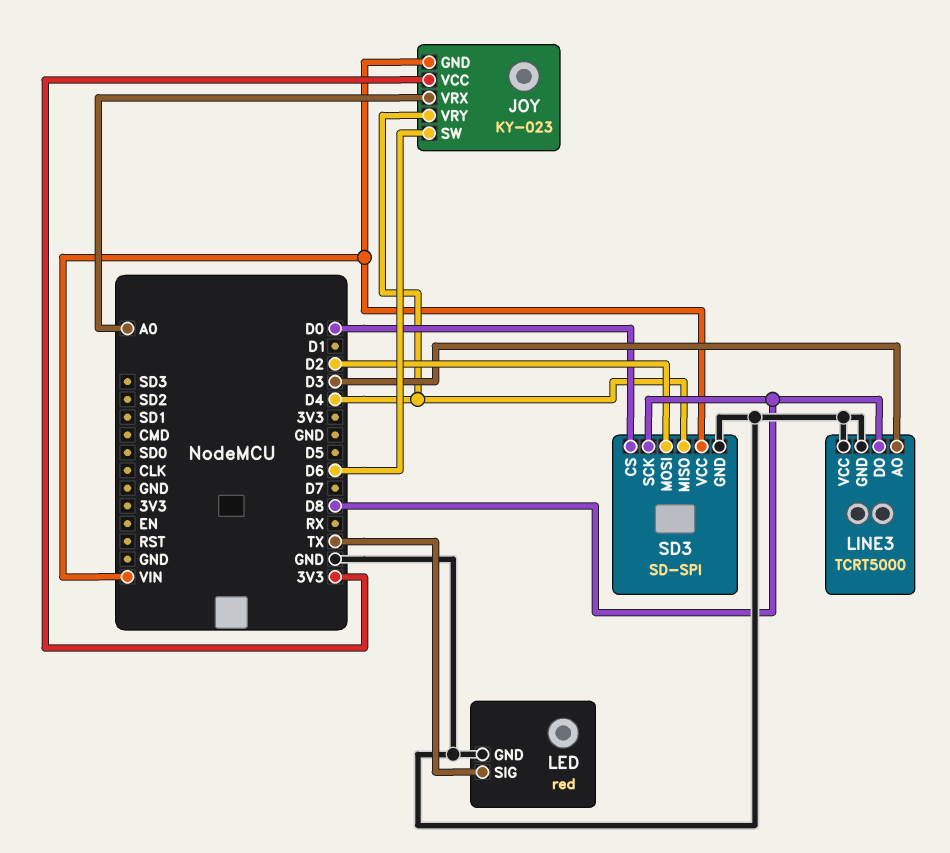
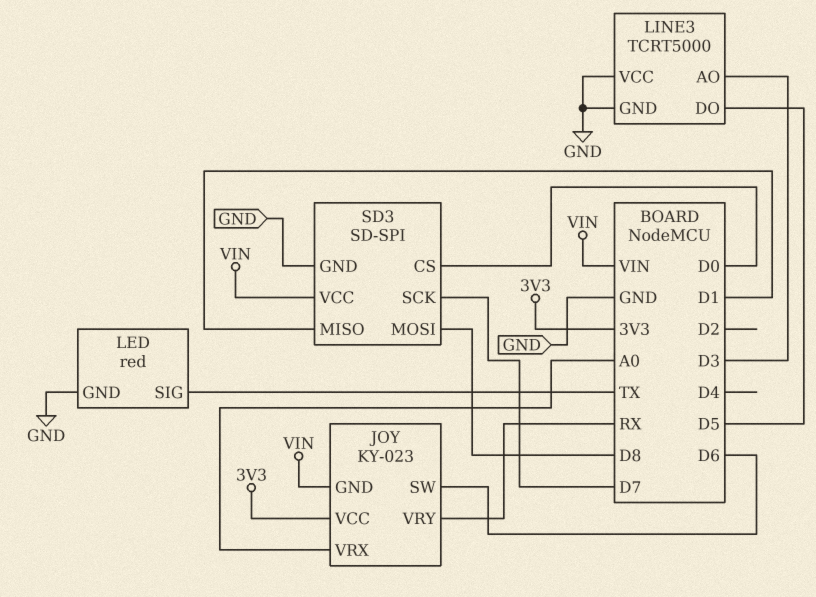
JOY pin VRY: D4 -> RX
LINE3 pin DO: D8 -> D5
SD3 pin MISO: D4 -> D1
SD3 pin MOSI: D2 -> D8
SD3 pin SCK: D8 -> D7

